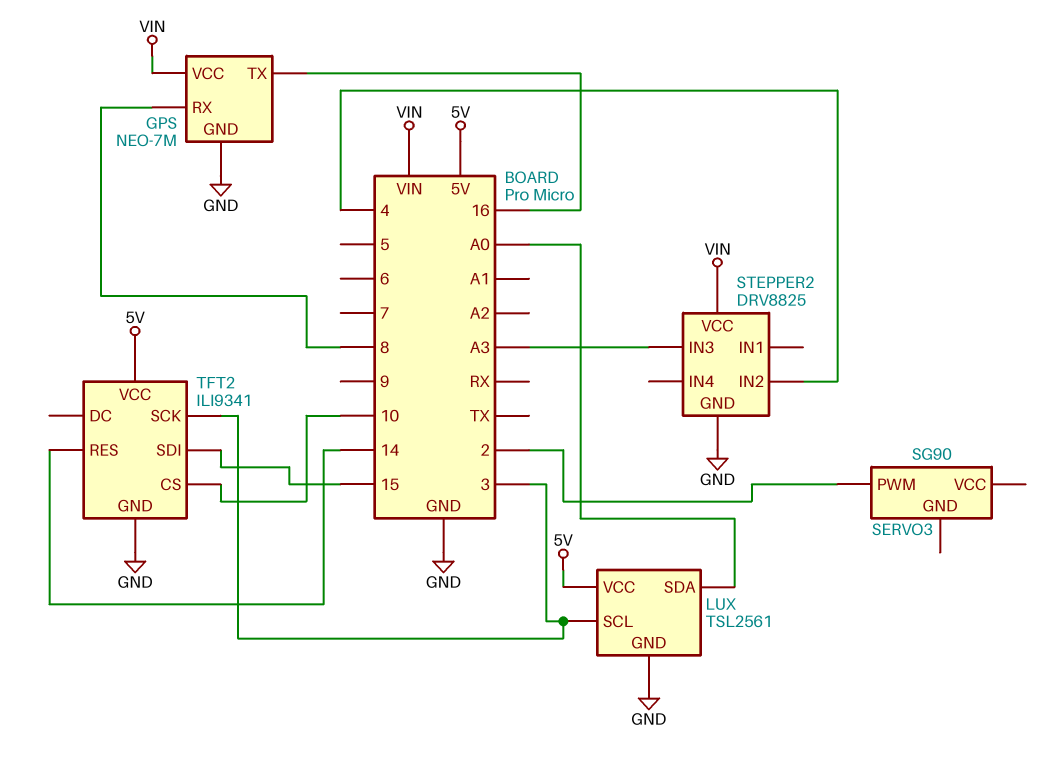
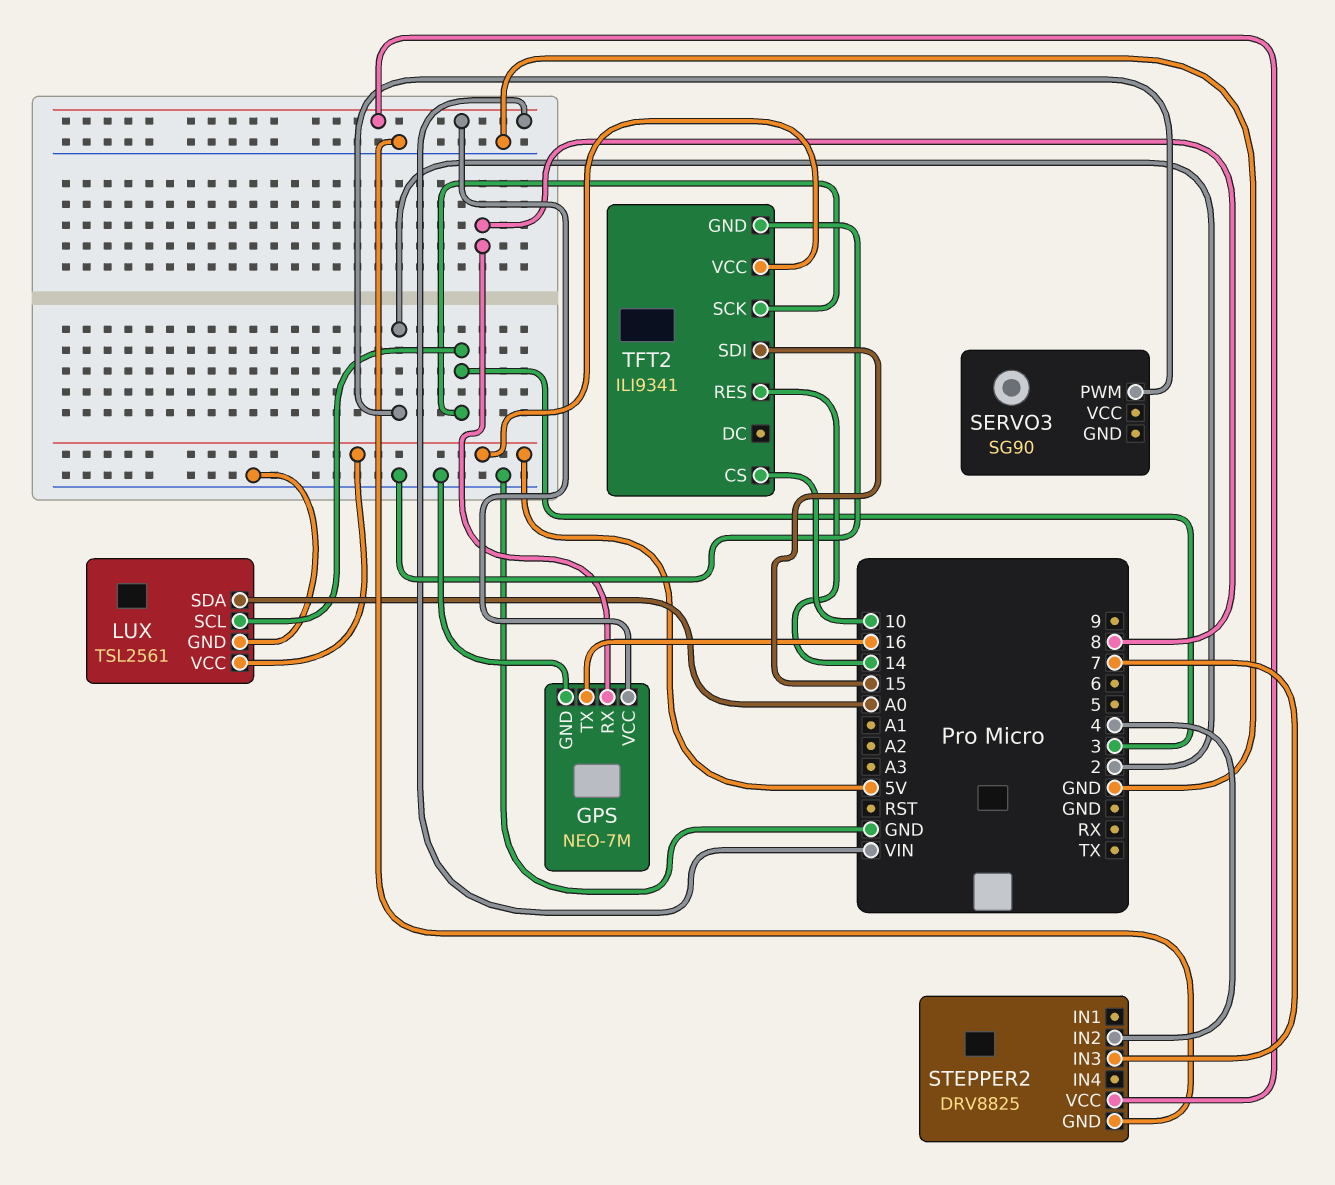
STEPPER2 pin IN3: A3 -> 7

